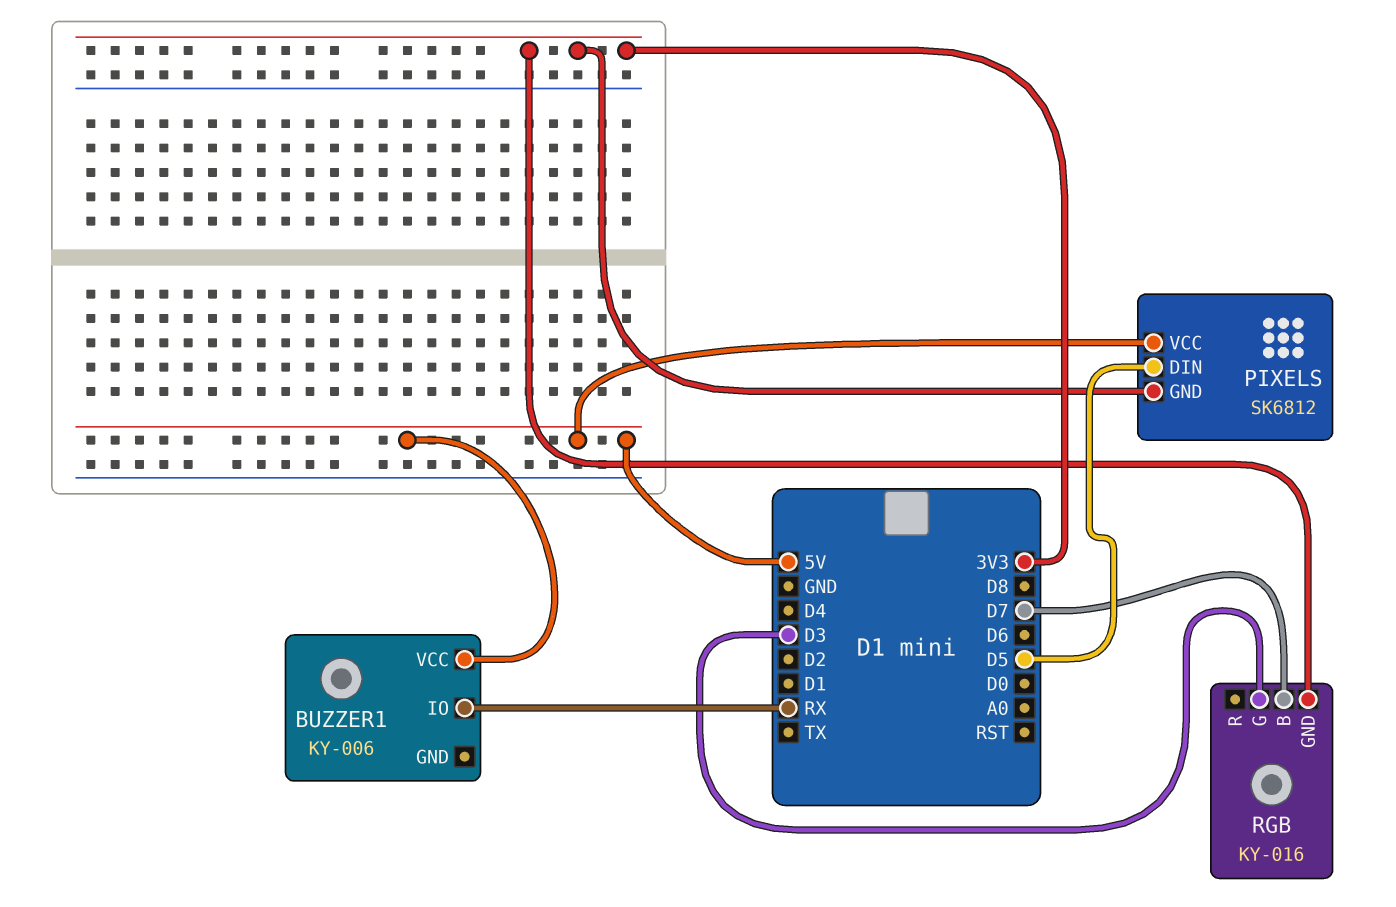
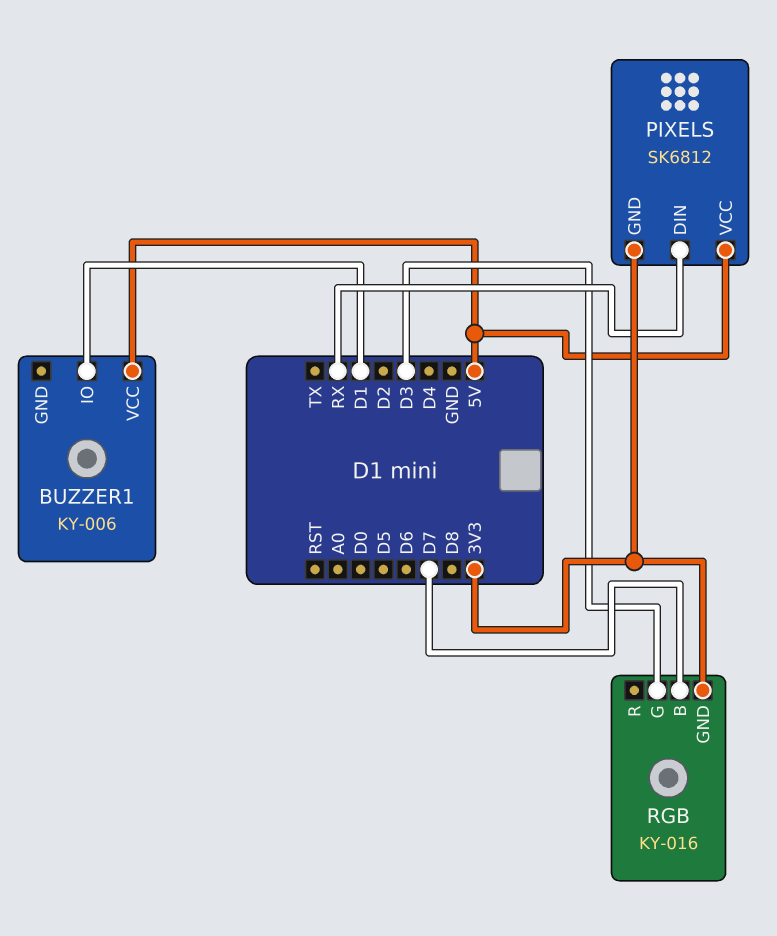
BUZZER1 pin IO: RX -> D1
PIXELS pin DIN: D5 -> RX

